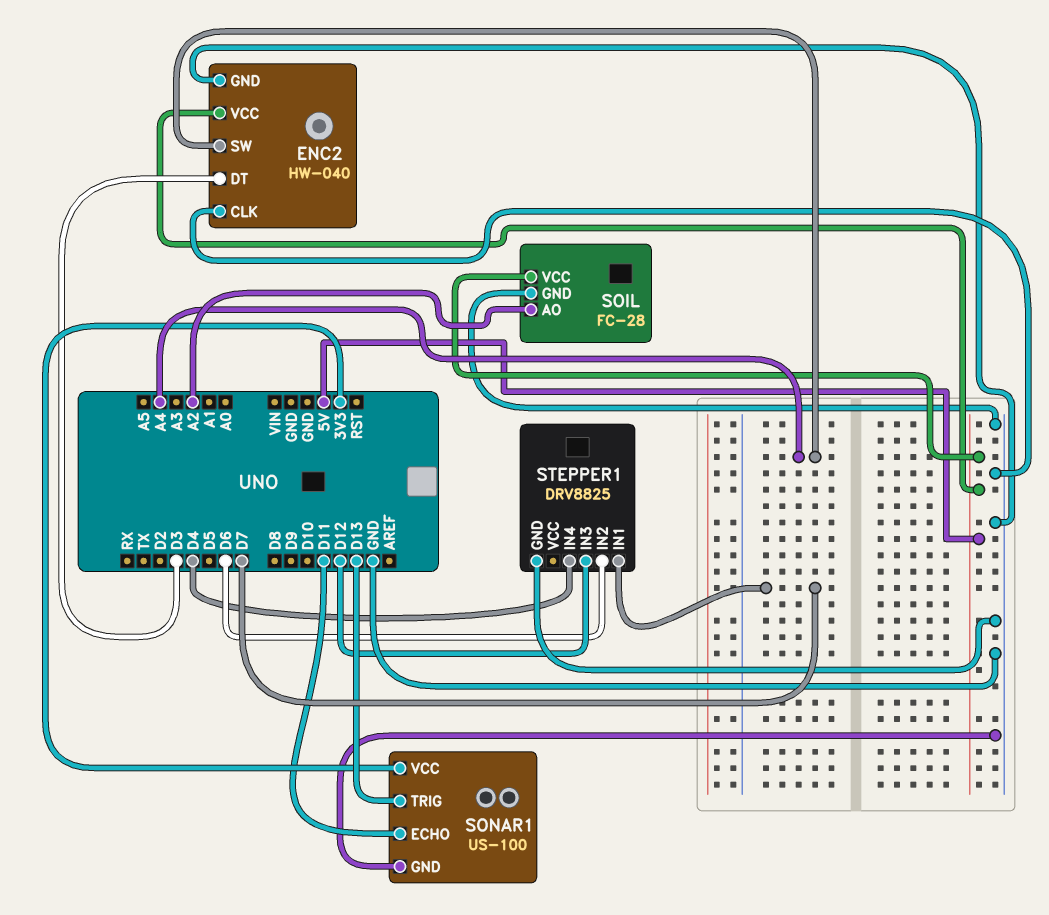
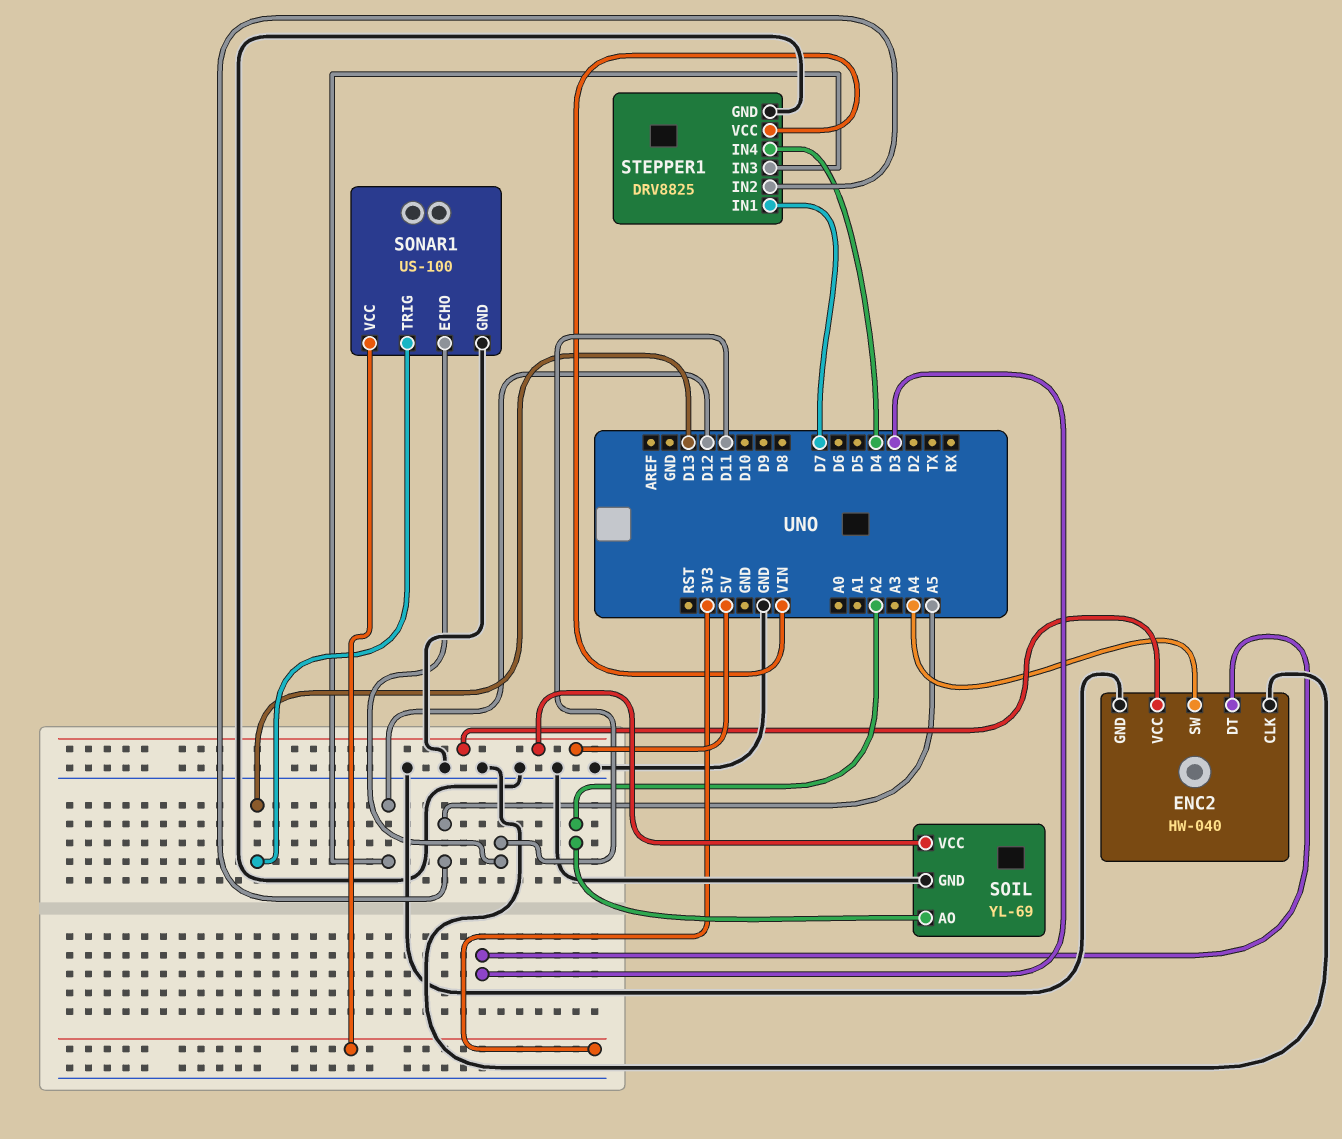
SOIL: FC-28 -> YL-69
STEPPER1 pin IN2: D6 -> A5
STEPPER1 pin VCC: none -> VIN

